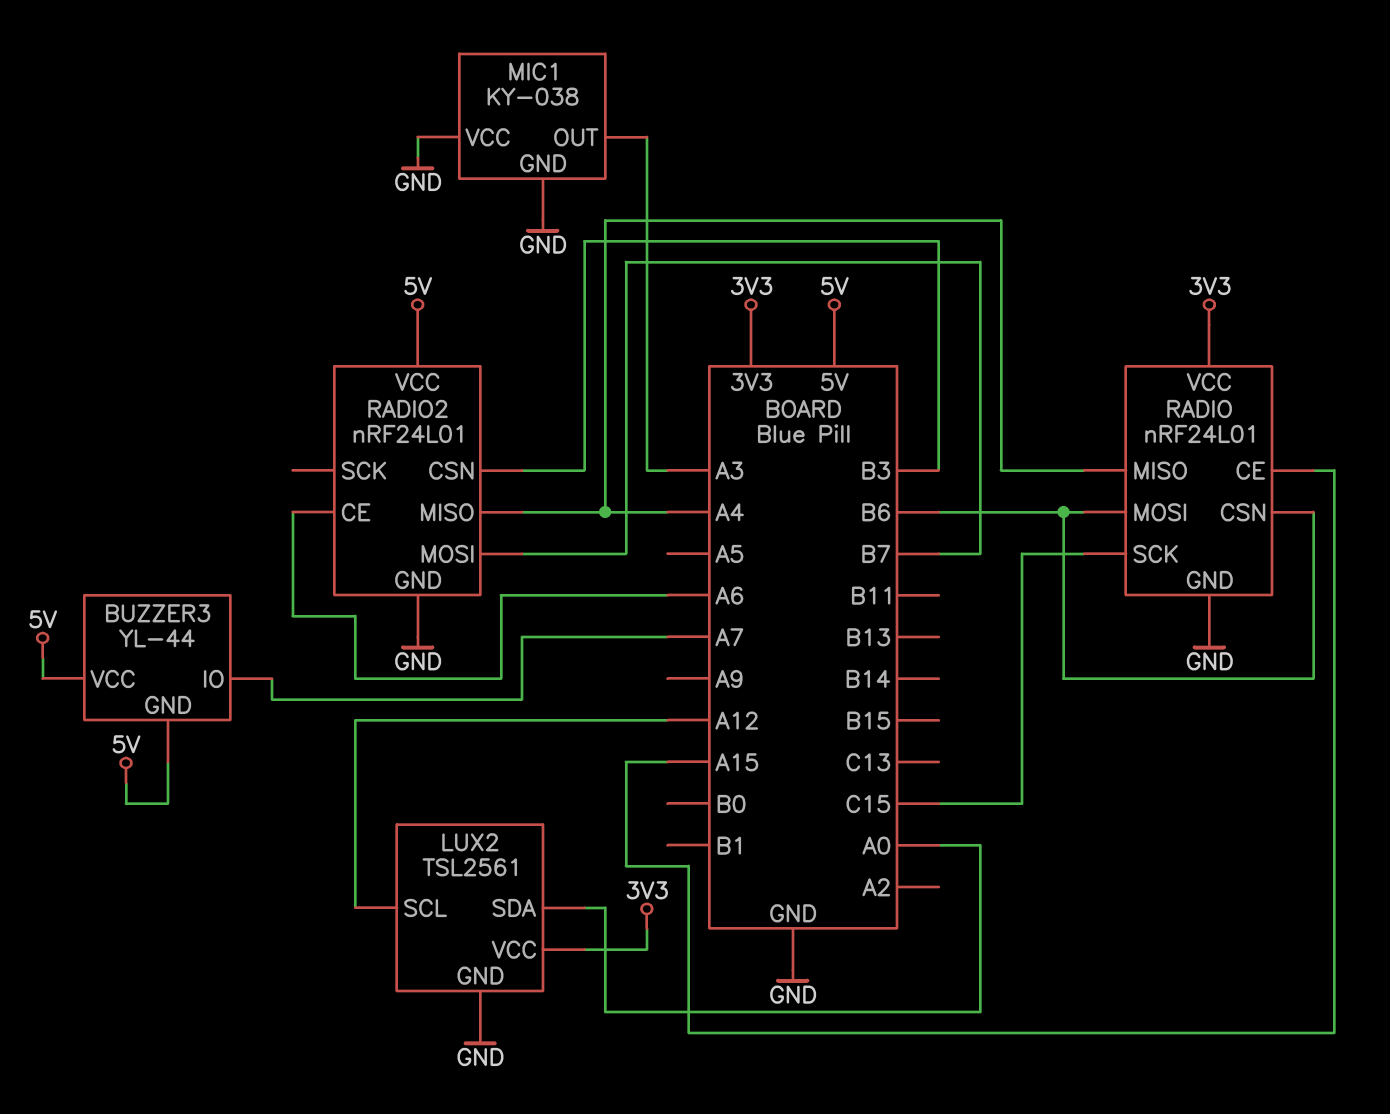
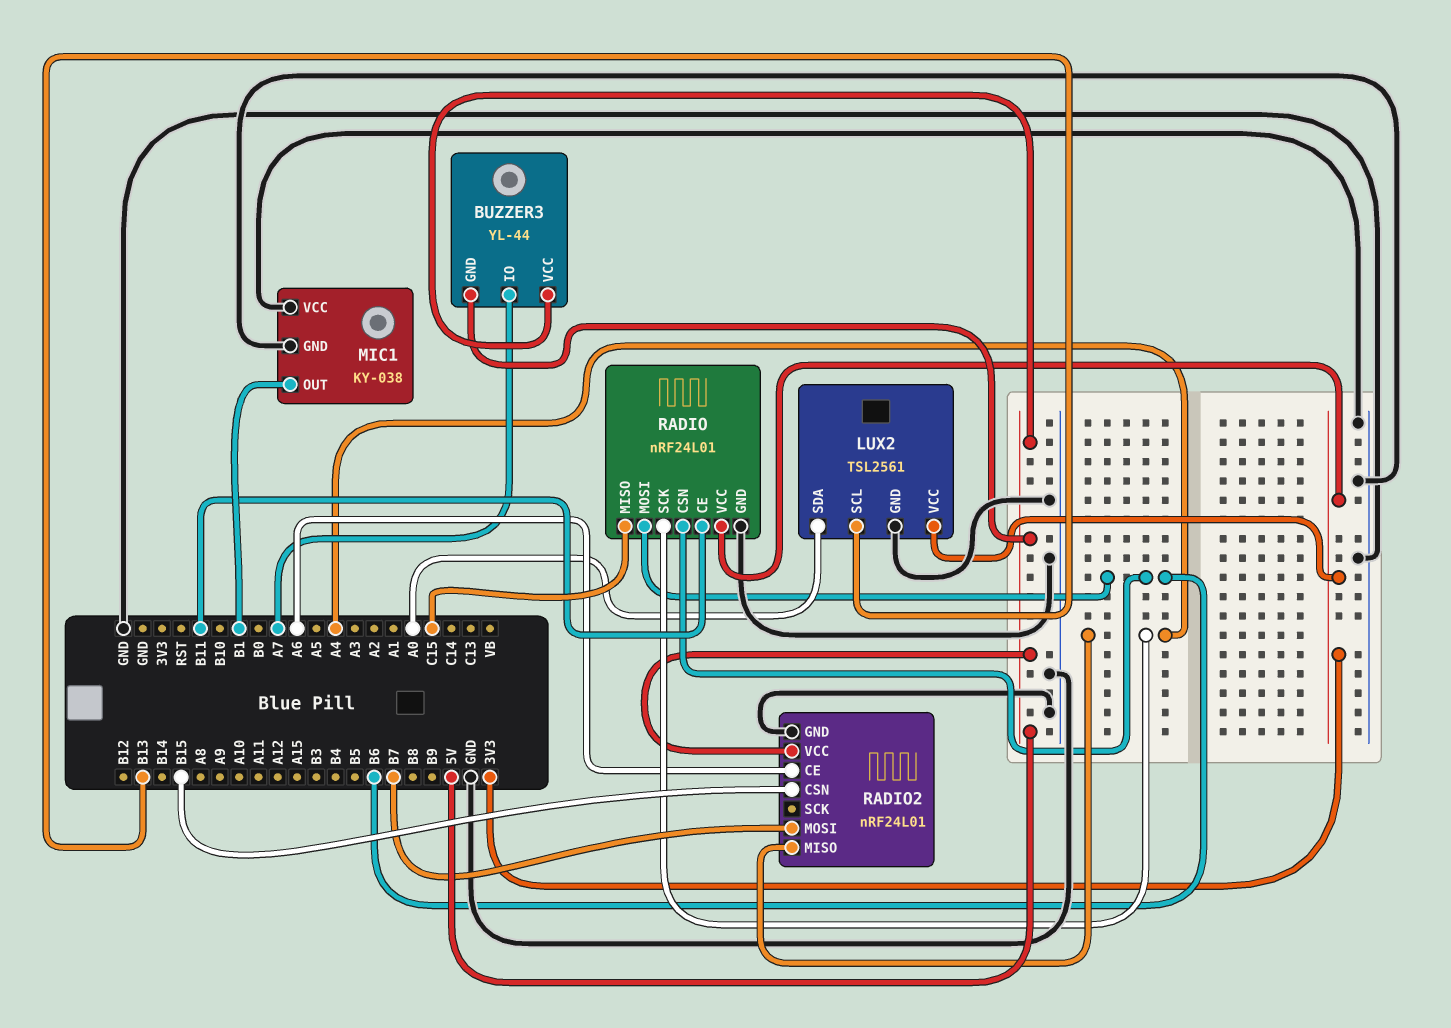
LUX2 pin SCL: A12 -> B13
MIC1 pin OUT: A3 -> B1
RADIO pin CE: A15 -> B11
RADIO pin MISO: A4 -> C15
RADIO pin SCK: C15 -> A4
RADIO2 pin CSN: B3 -> B15

